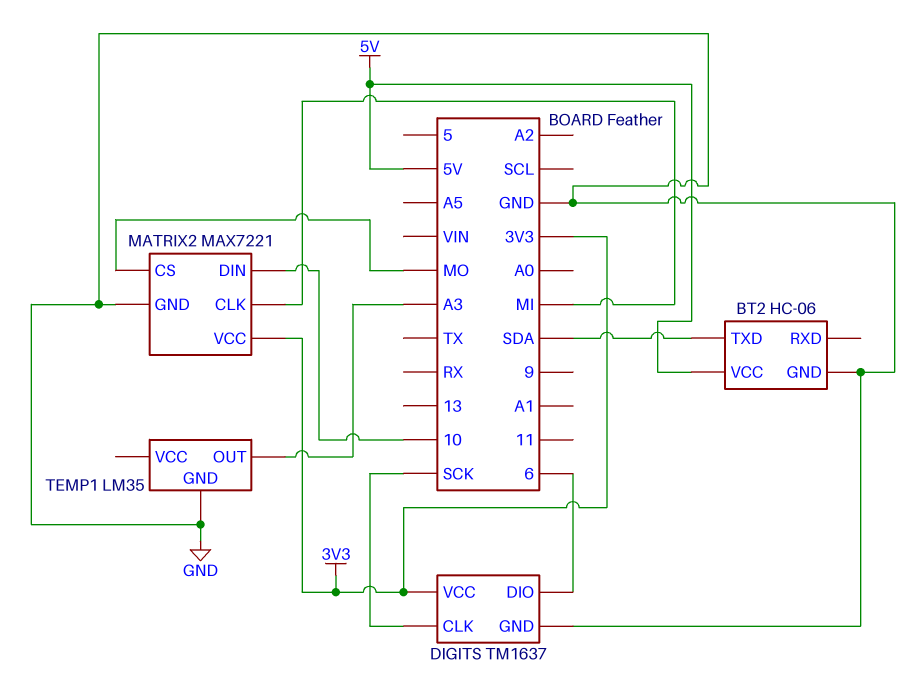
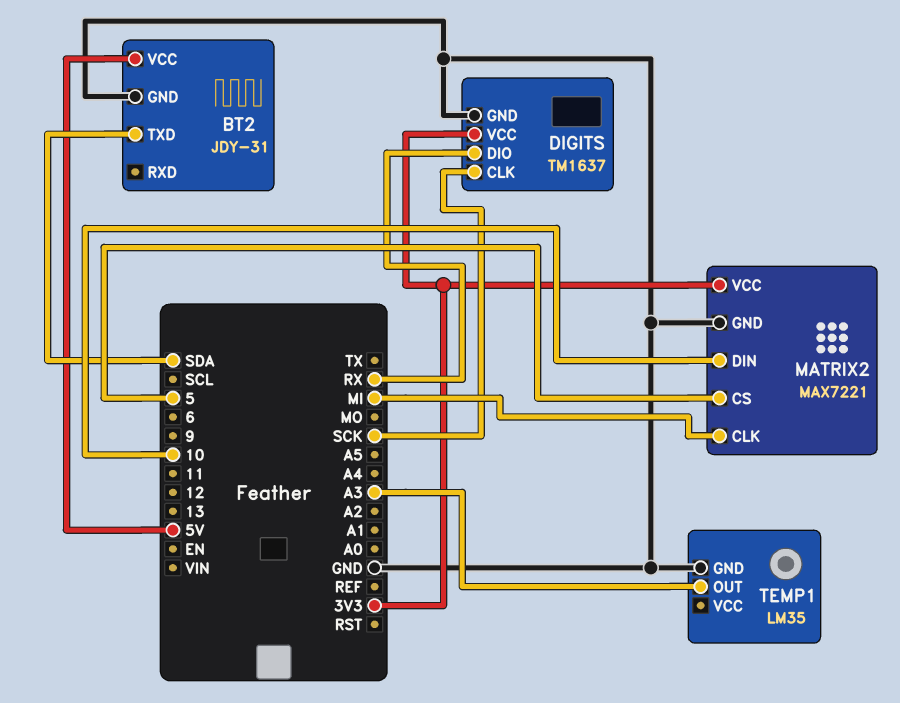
BT2: HC-06 -> JDY-31
DIGITS pin DIO: 6 -> RX
MATRIX2 pin CS: MO -> 5

